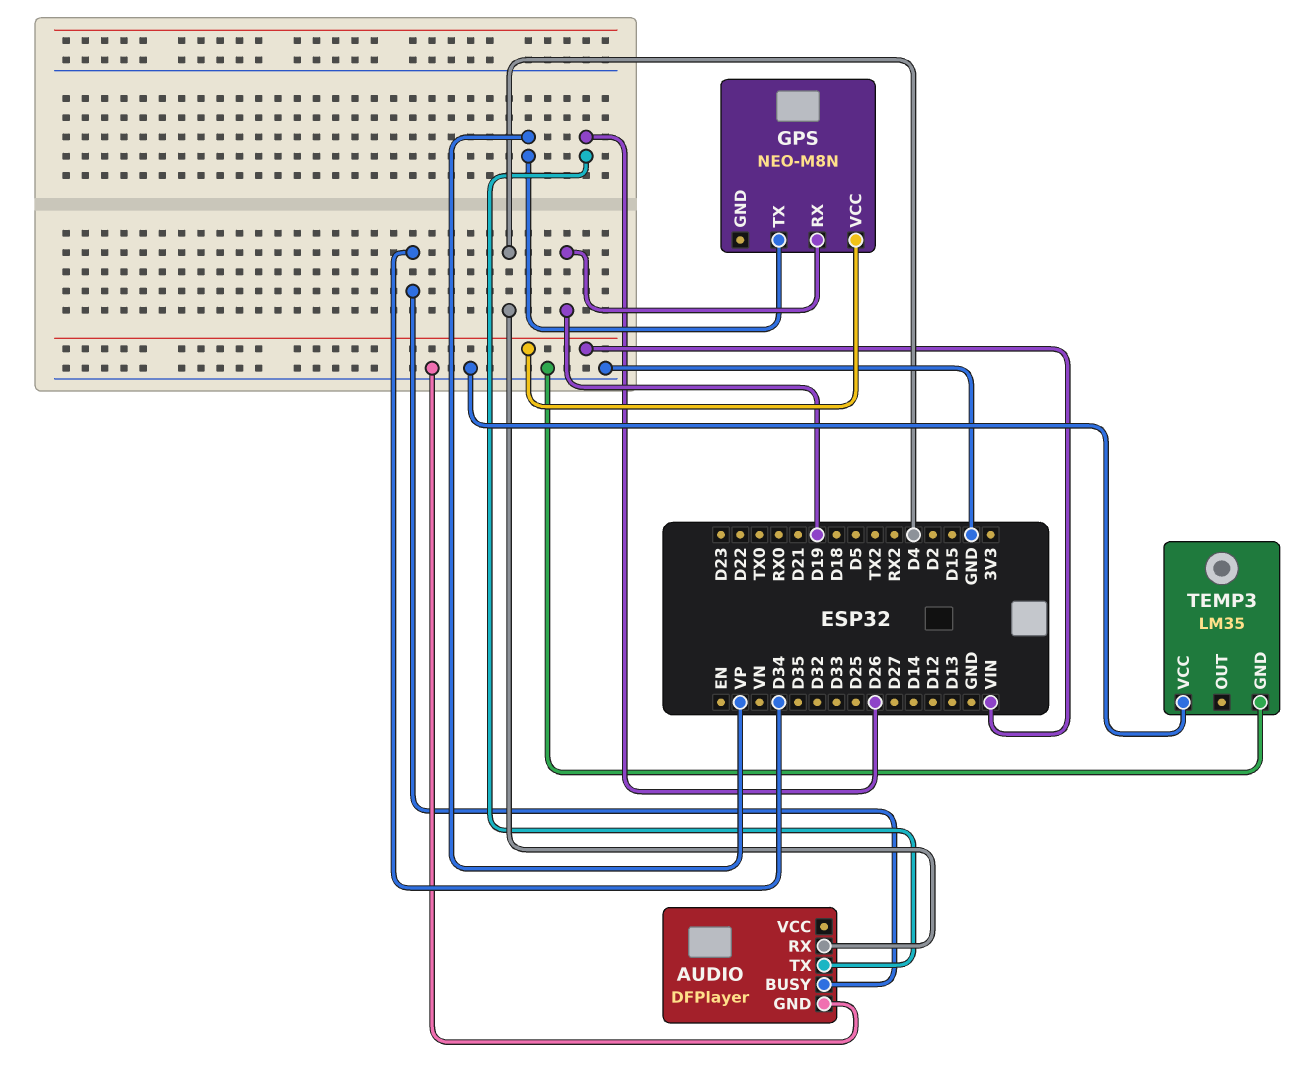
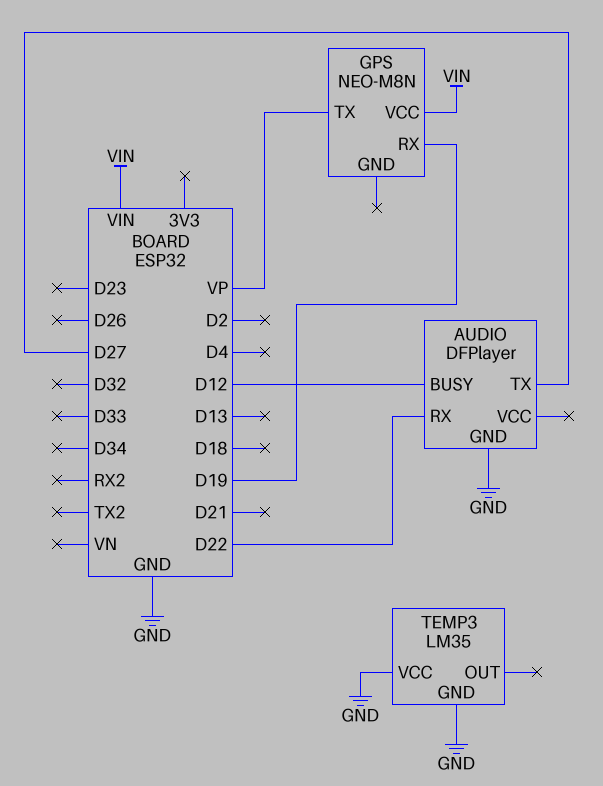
AUDIO pin BUSY: D34 -> D12
AUDIO pin RX: D4 -> D22
AUDIO pin TX: D26 -> D27

